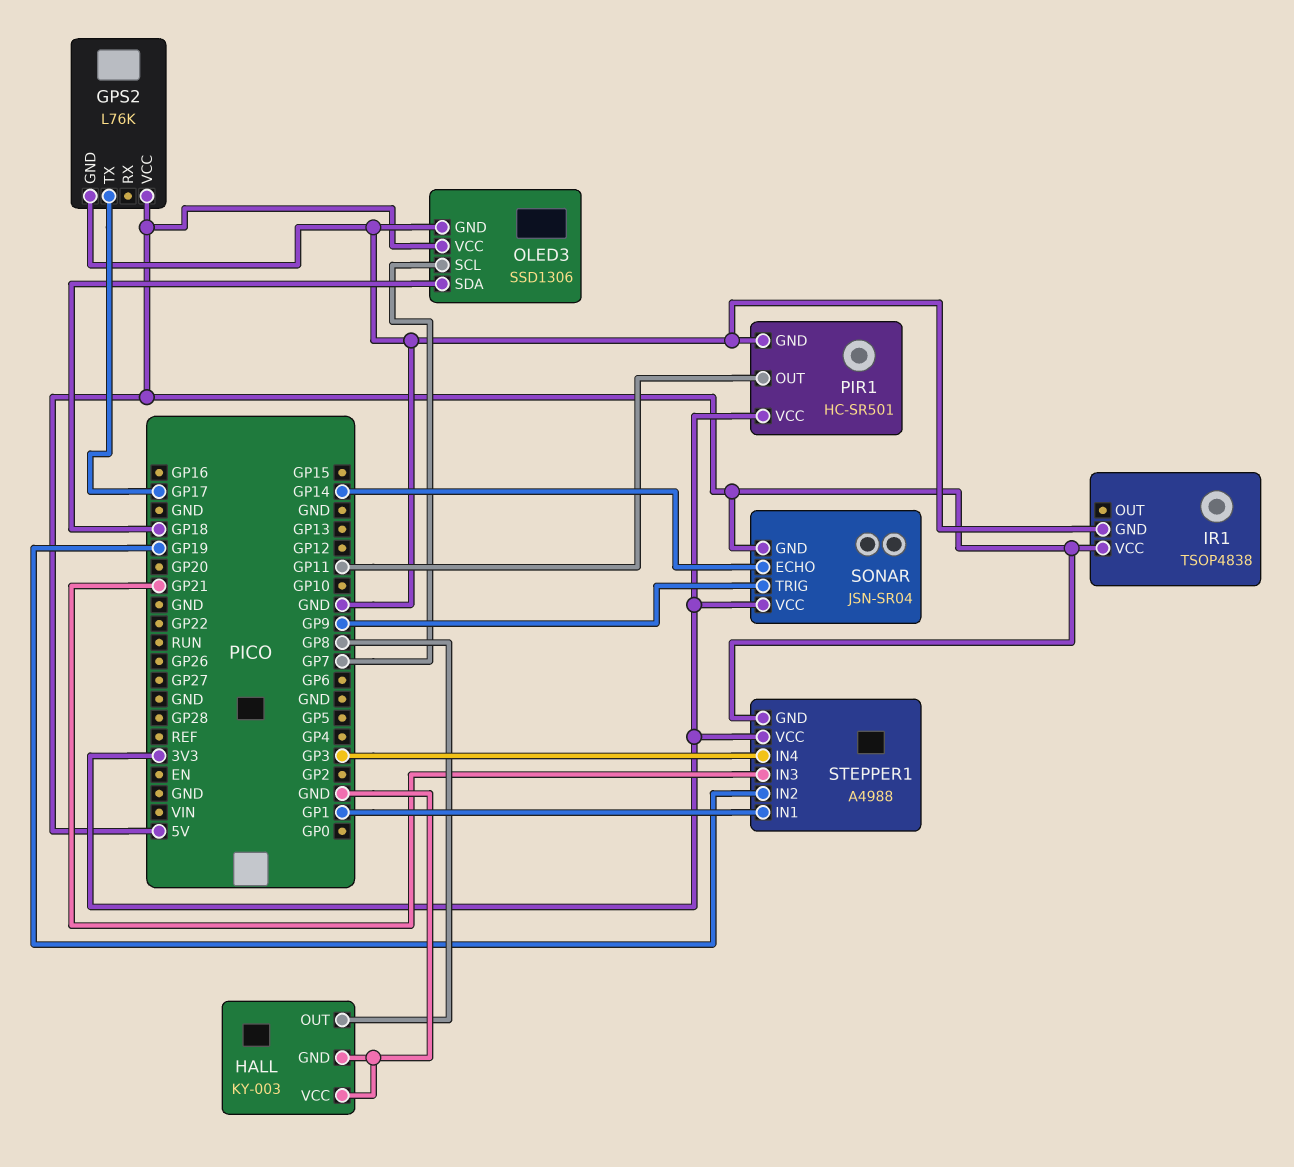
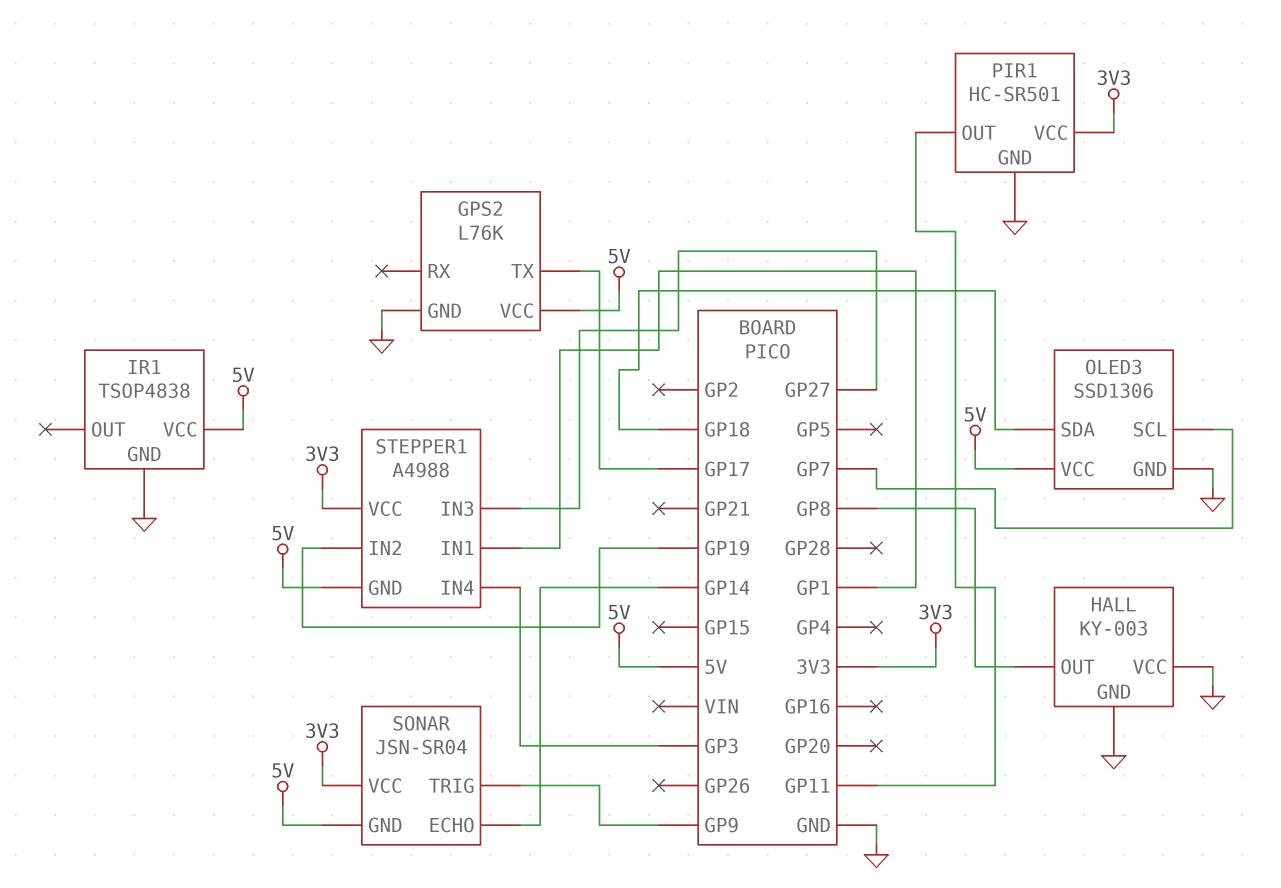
STEPPER1 pin IN3: GP21 -> GP27

